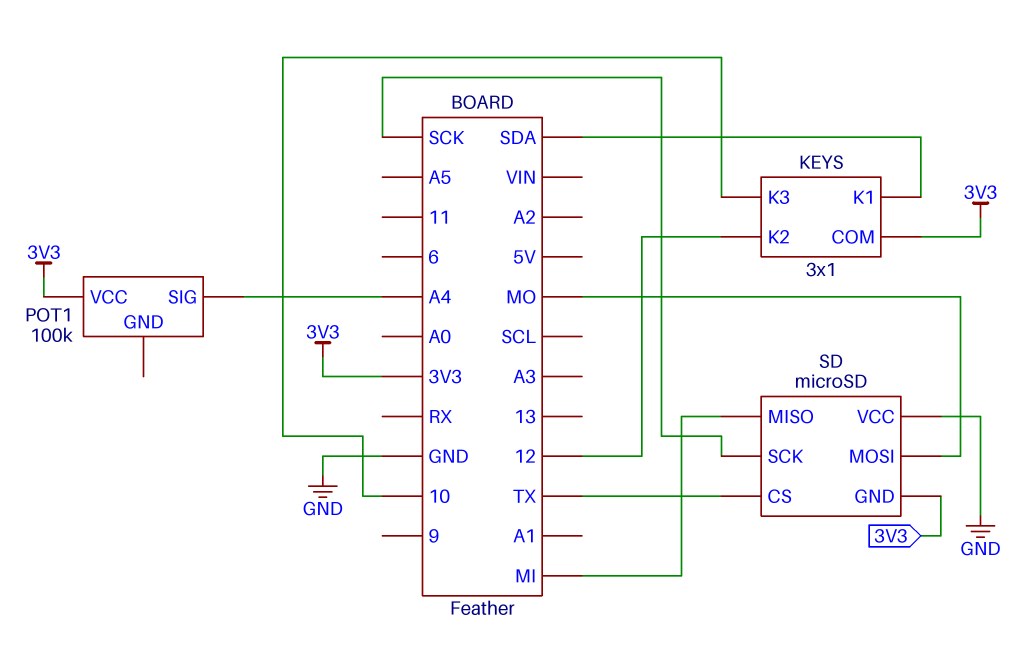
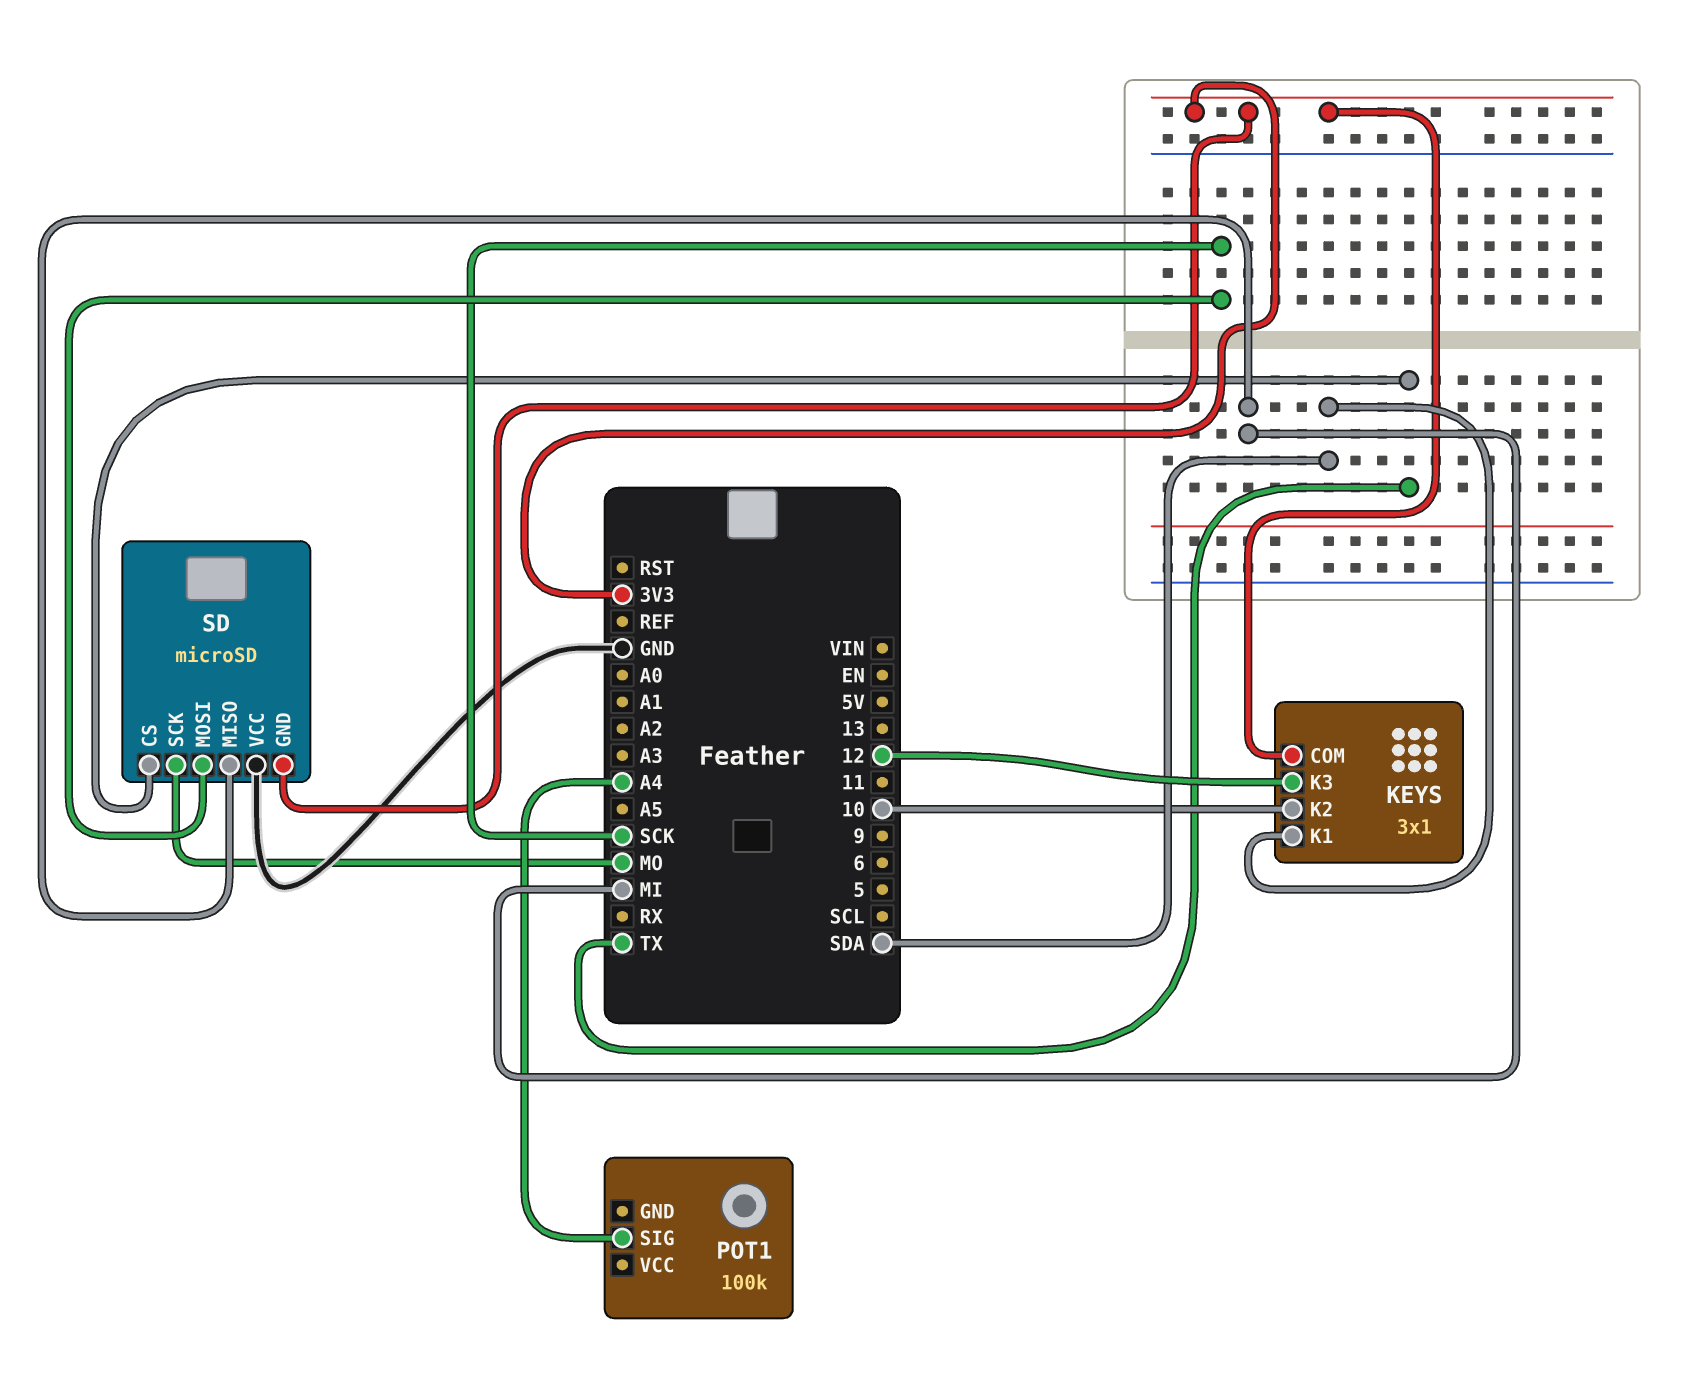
KEYS pin K2: 12 -> 10
KEYS pin K3: 10 -> 12
POT1 pin VCC: 3V3 -> none
SD pin MOSI: MO -> SCK
SD pin SCK: SCK -> MO

